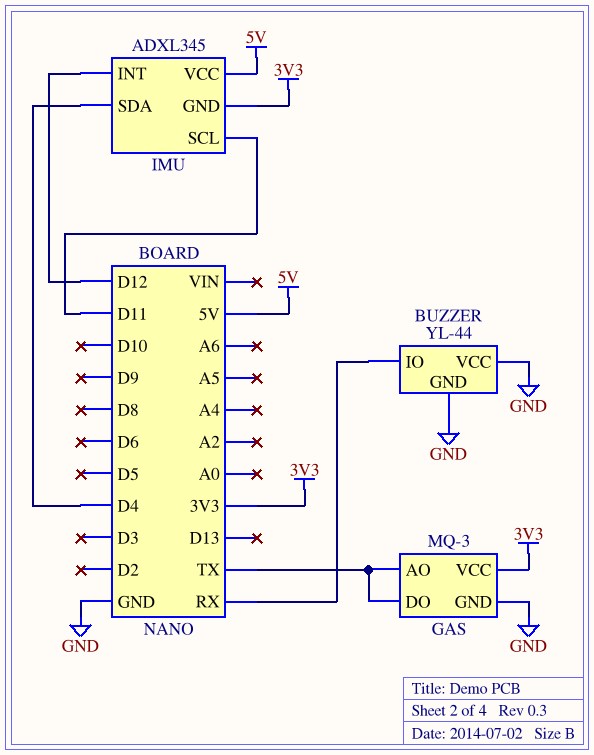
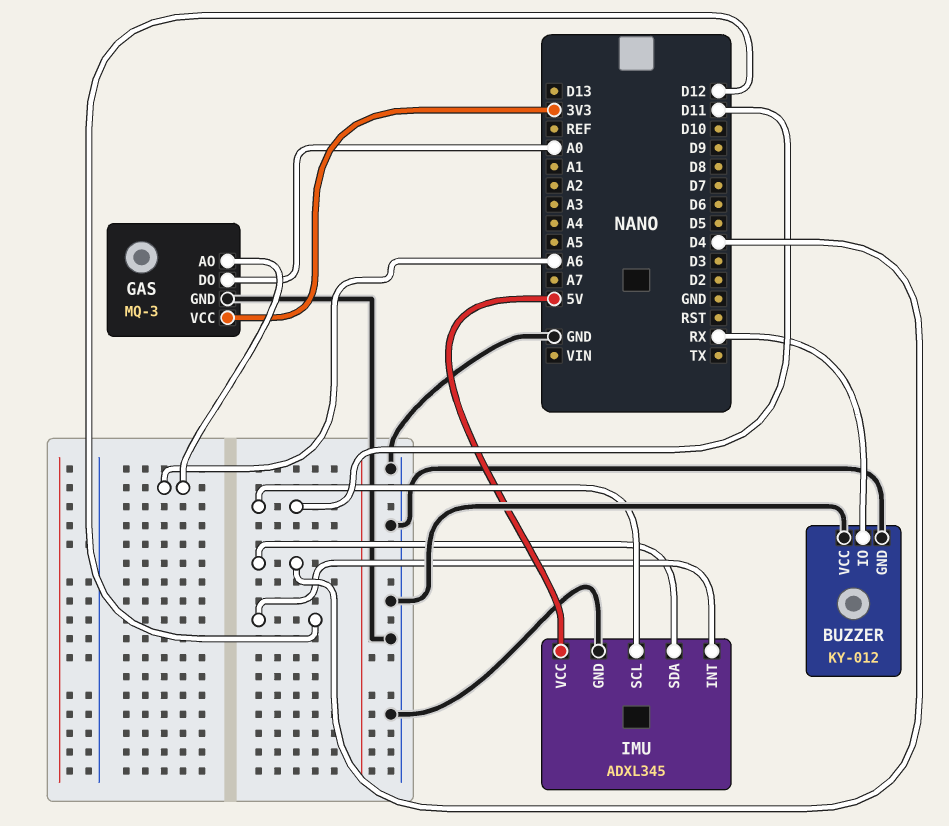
BUZZER: YL-44 -> KY-012
GAS pin AO: TX -> A6
GAS pin DO: TX -> A0
IMU pin GND: 3V3 -> GND

